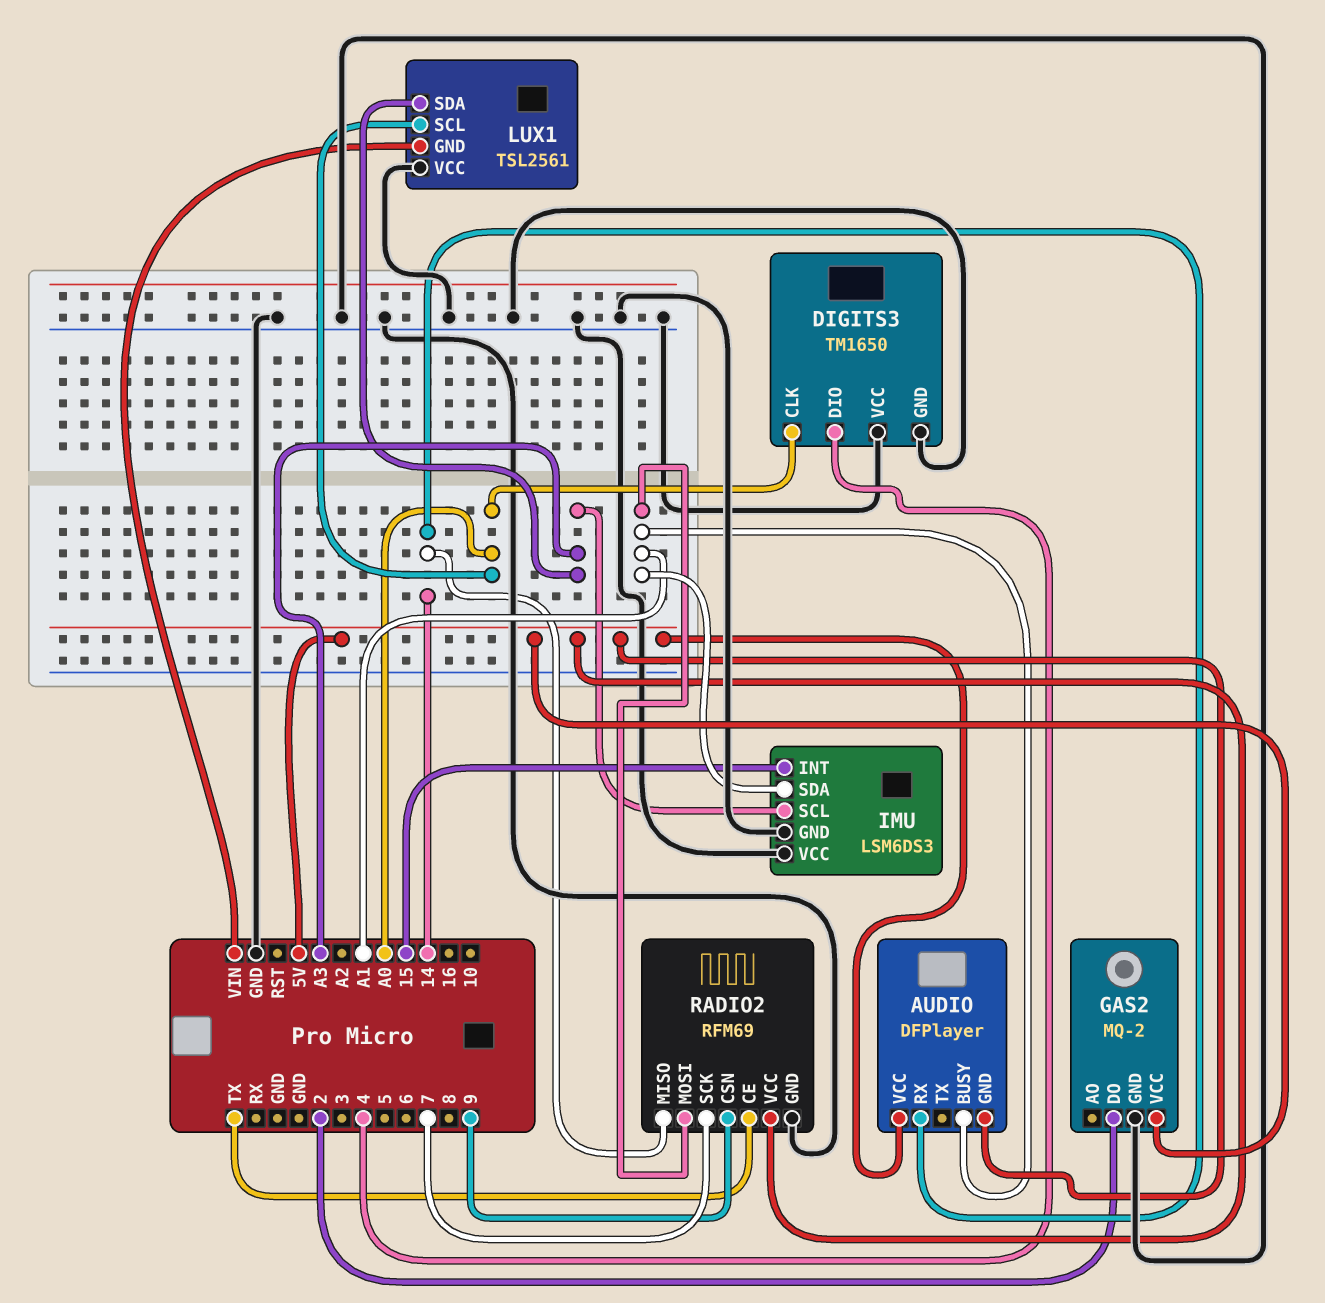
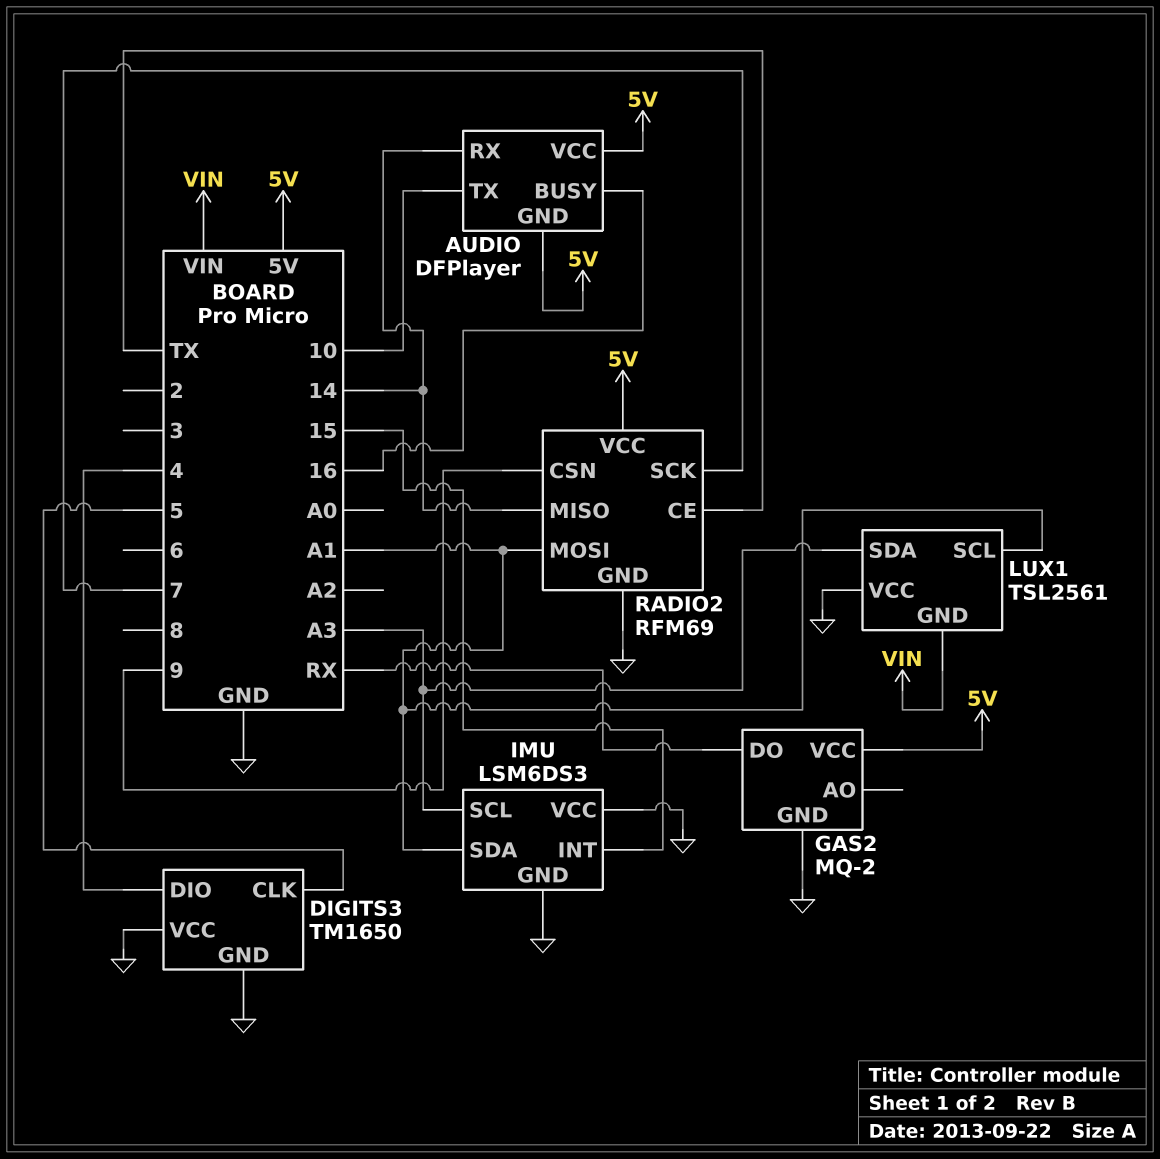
AUDIO pin BUSY: A1 -> 16
AUDIO pin TX: none -> 10
DIGITS3 pin CLK: A0 -> 5
GAS2 pin DO: 2 -> RX
LUX1 pin SCL: A0 -> A1

